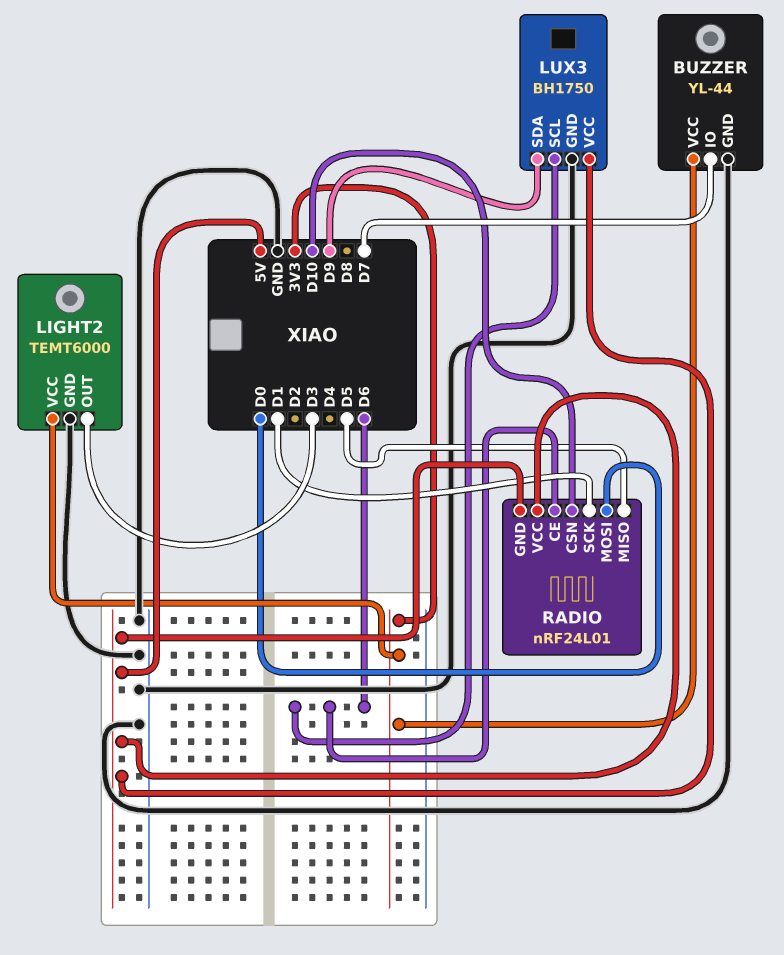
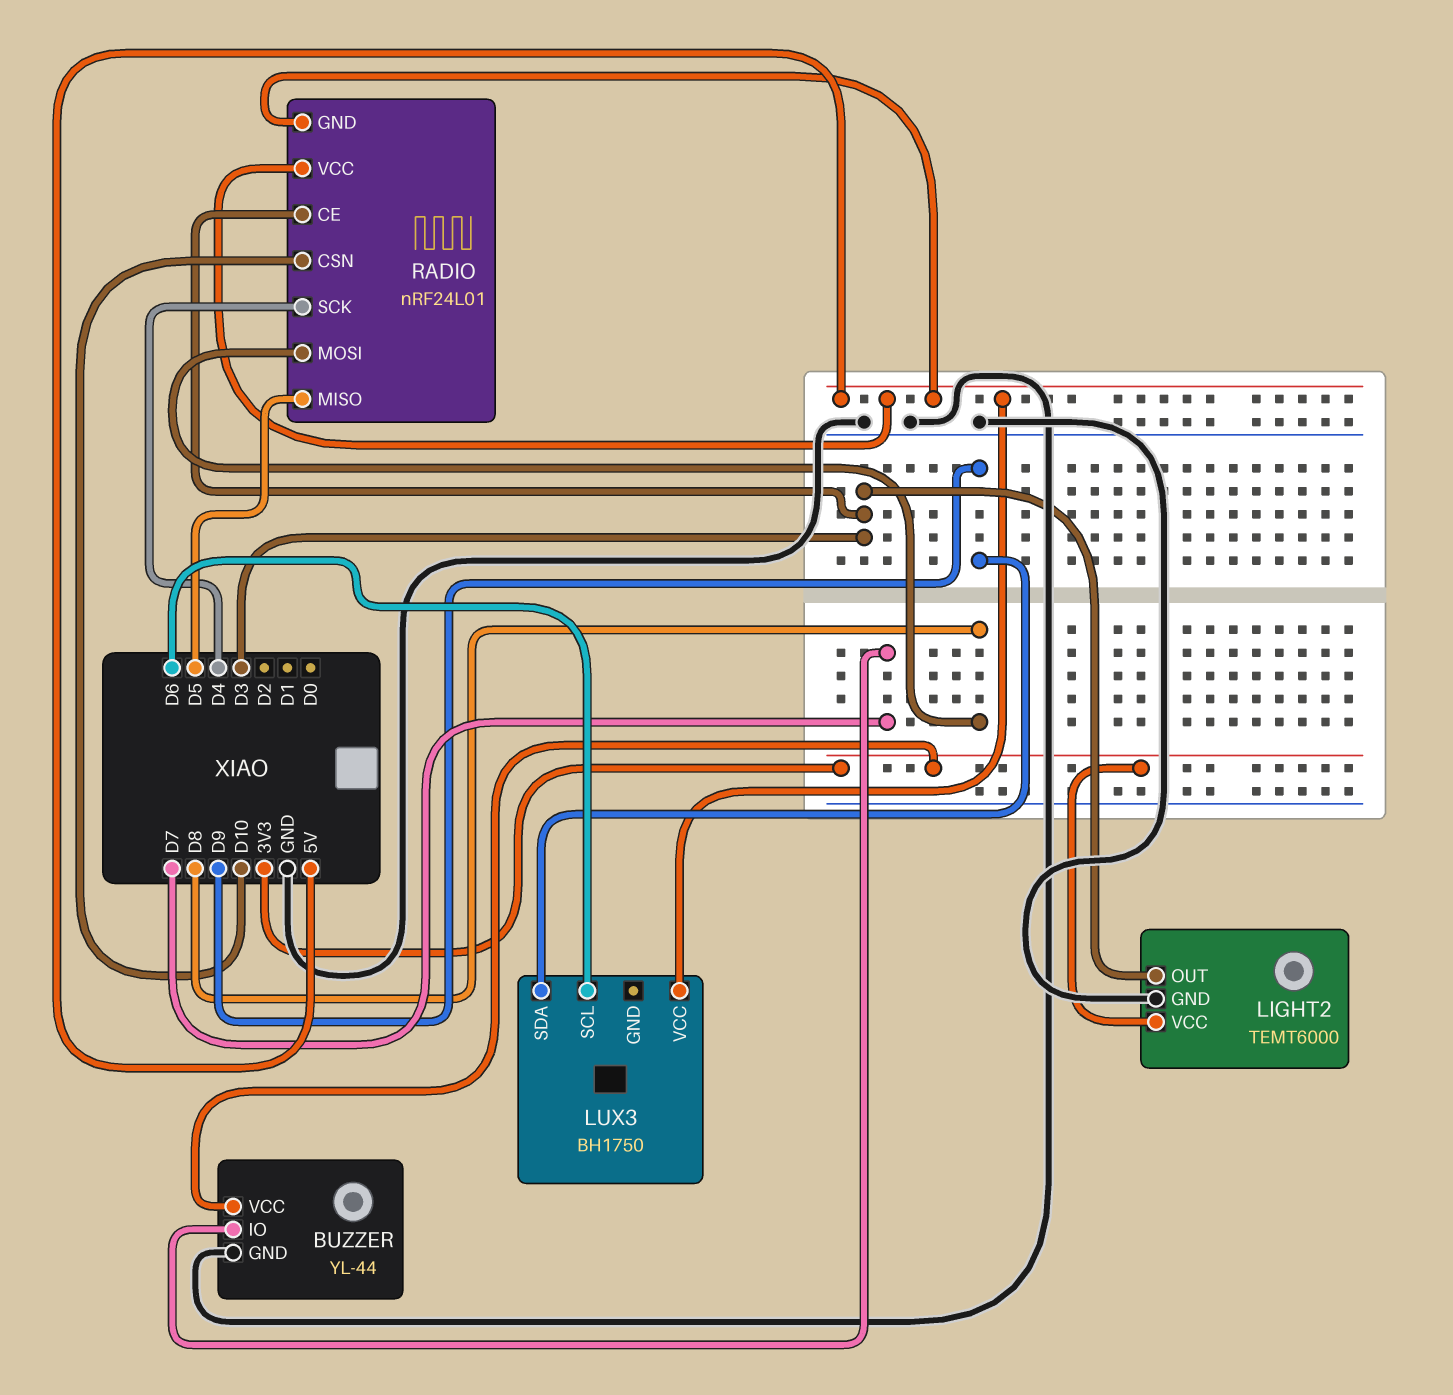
LUX3 pin GND: GND -> none
RADIO pin CE: D6 -> D3
RADIO pin MOSI: D0 -> D8
RADIO pin SCK: D1 -> D4

